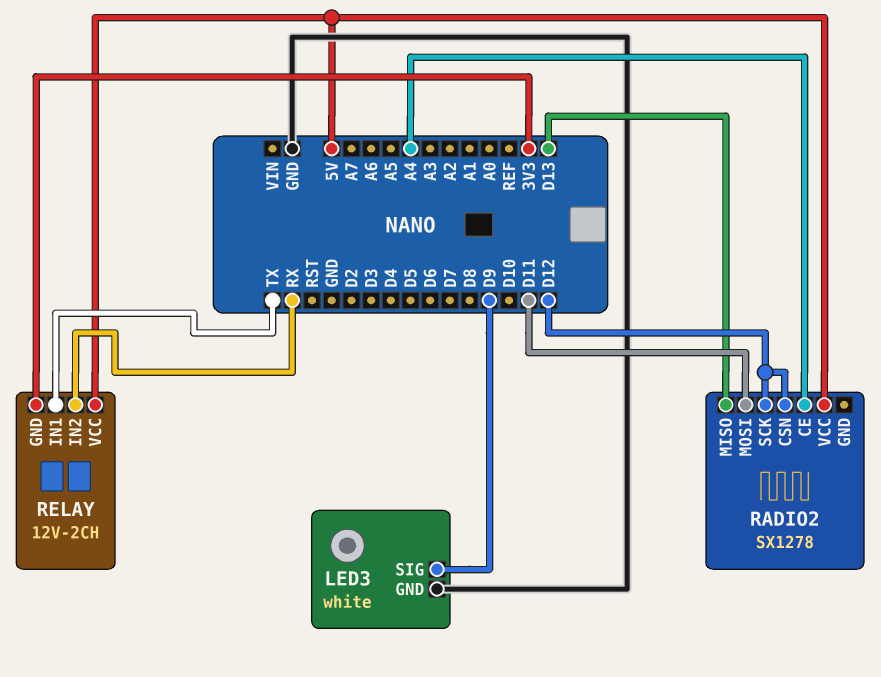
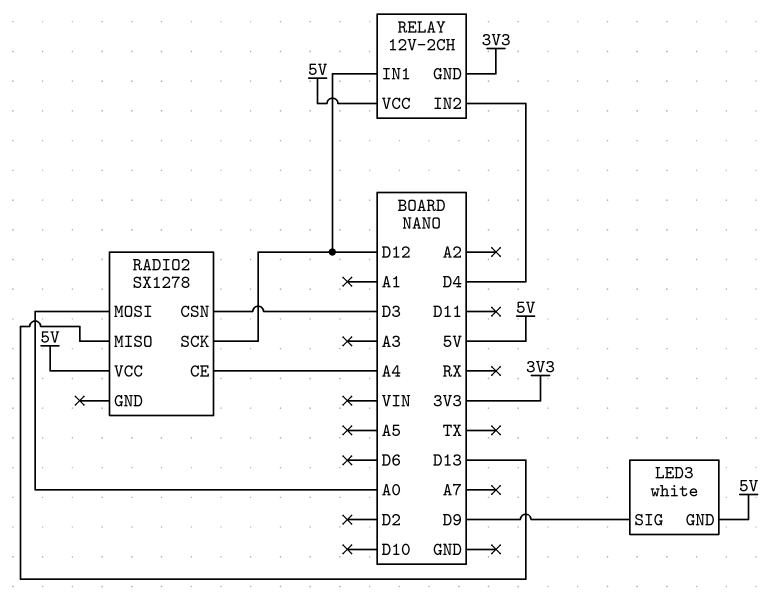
LED3 pin GND: GND -> 5V
RADIO2 pin CSN: D12 -> D3
RADIO2 pin MOSI: D11 -> A0
RELAY pin IN1: TX -> D12
RELAY pin IN2: RX -> D4

